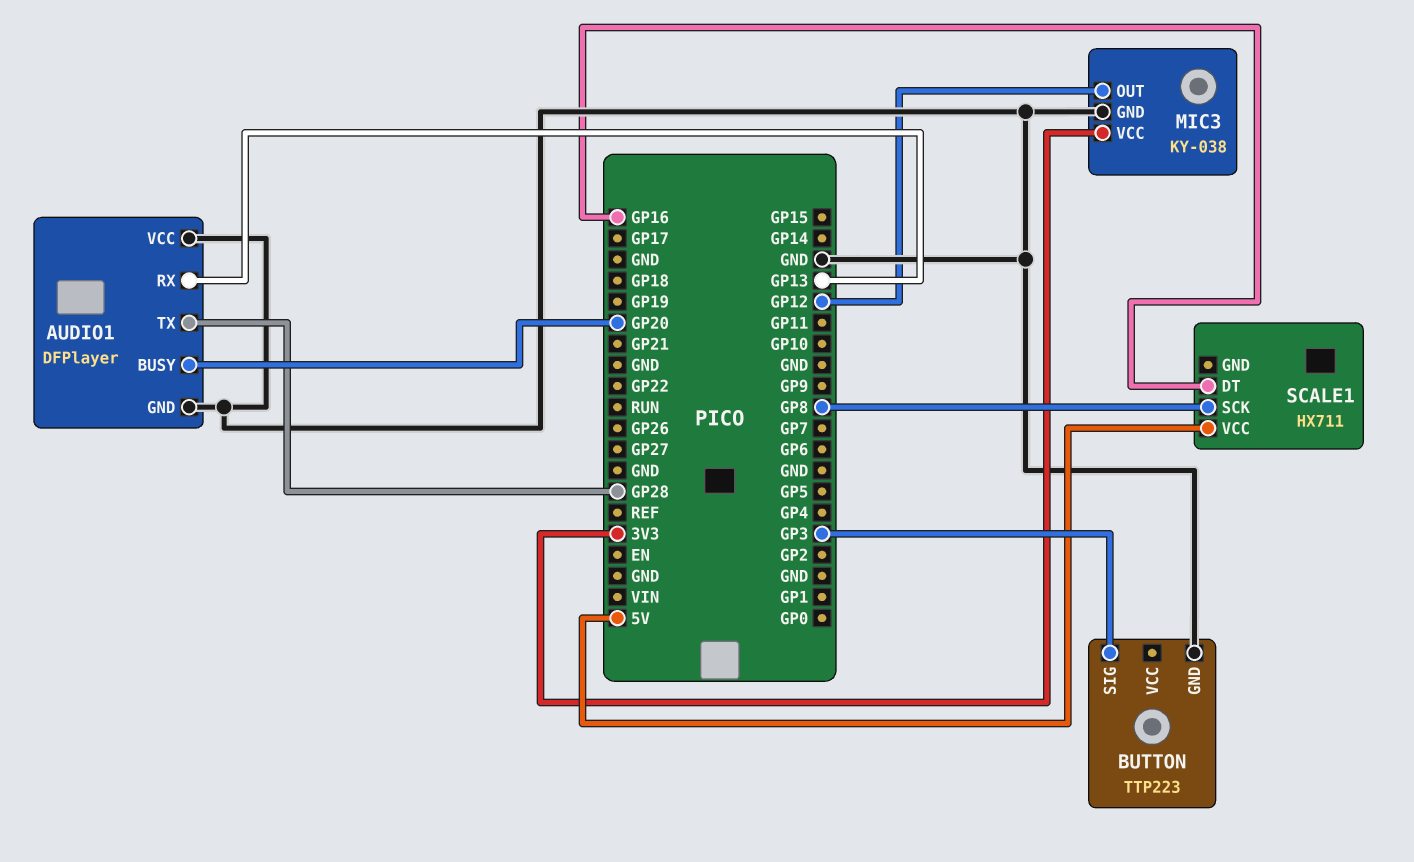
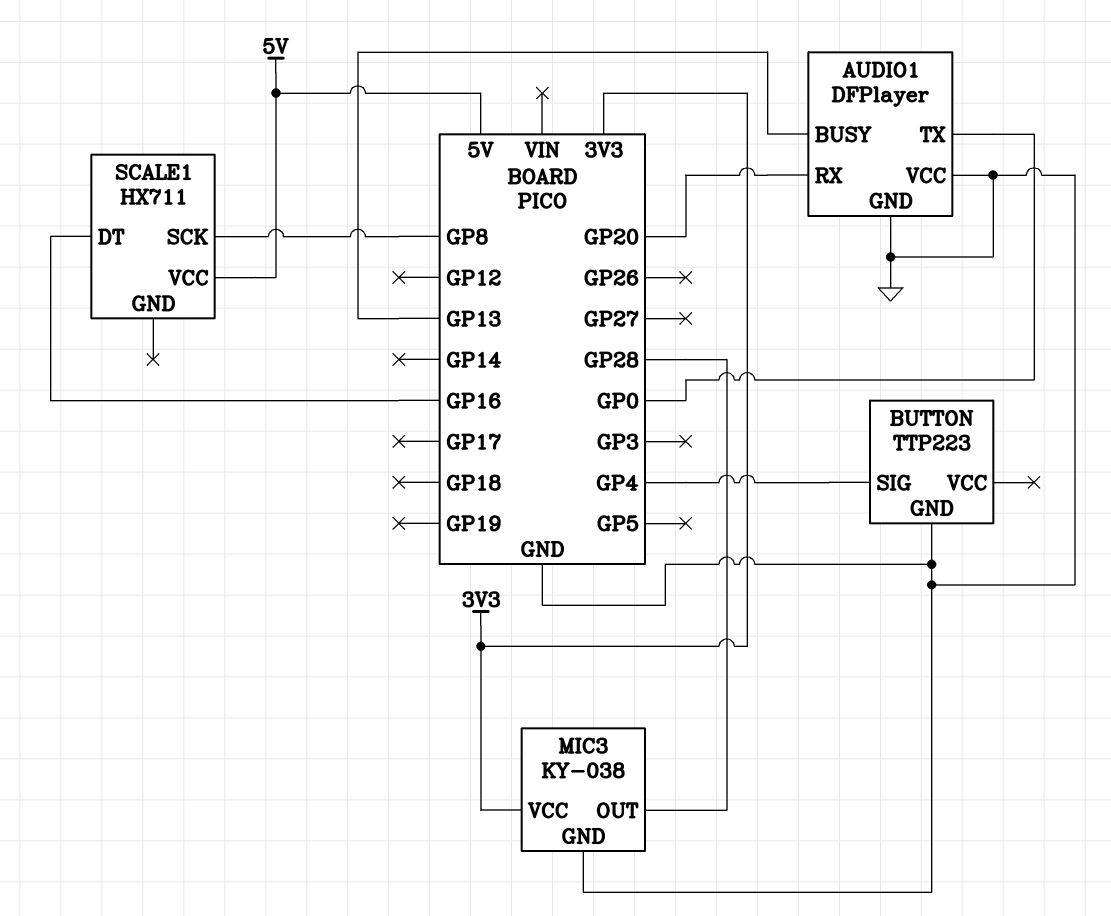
AUDIO1 pin BUSY: GP20 -> GP13
AUDIO1 pin RX: GP13 -> GP20
AUDIO1 pin TX: GP28 -> GP0
BUTTON pin SIG: GP3 -> GP4
MIC3 pin OUT: GP12 -> GP28

